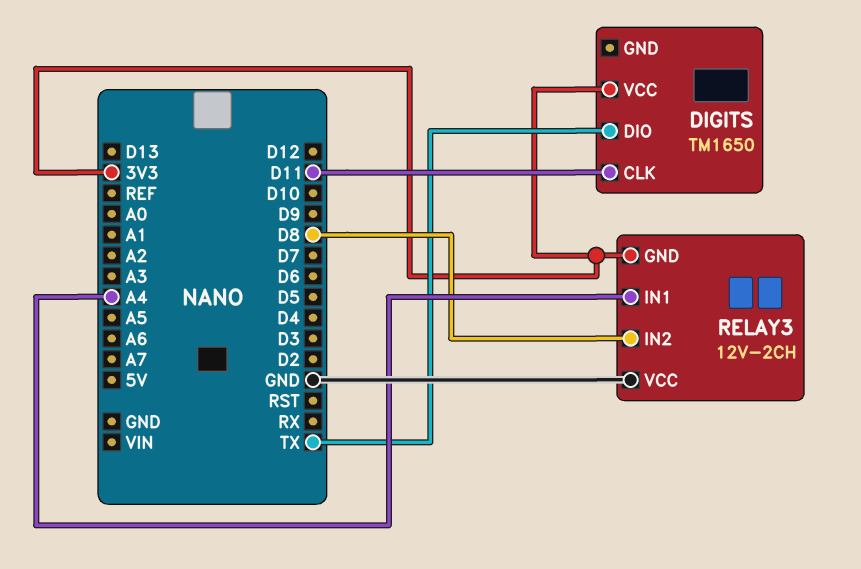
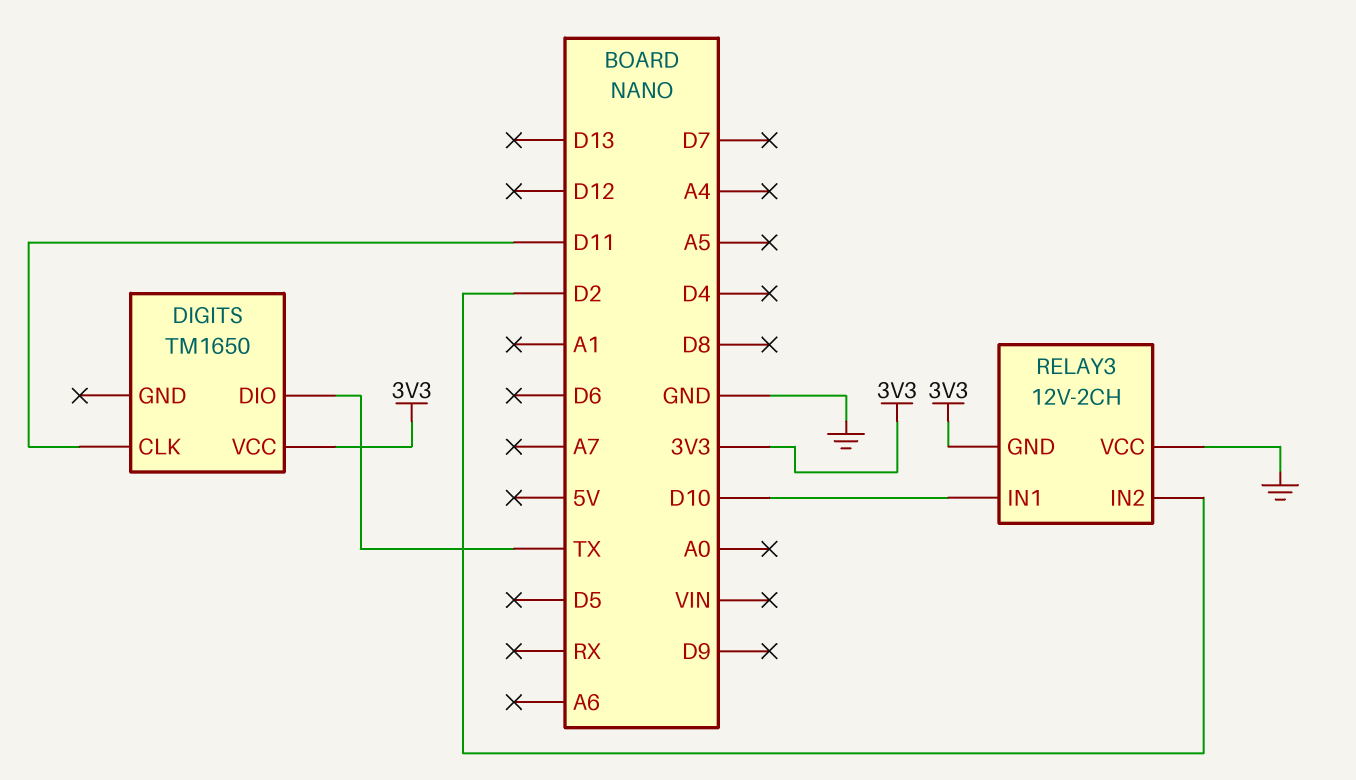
RELAY3 pin IN1: A4 -> D10
RELAY3 pin IN2: D8 -> D2

